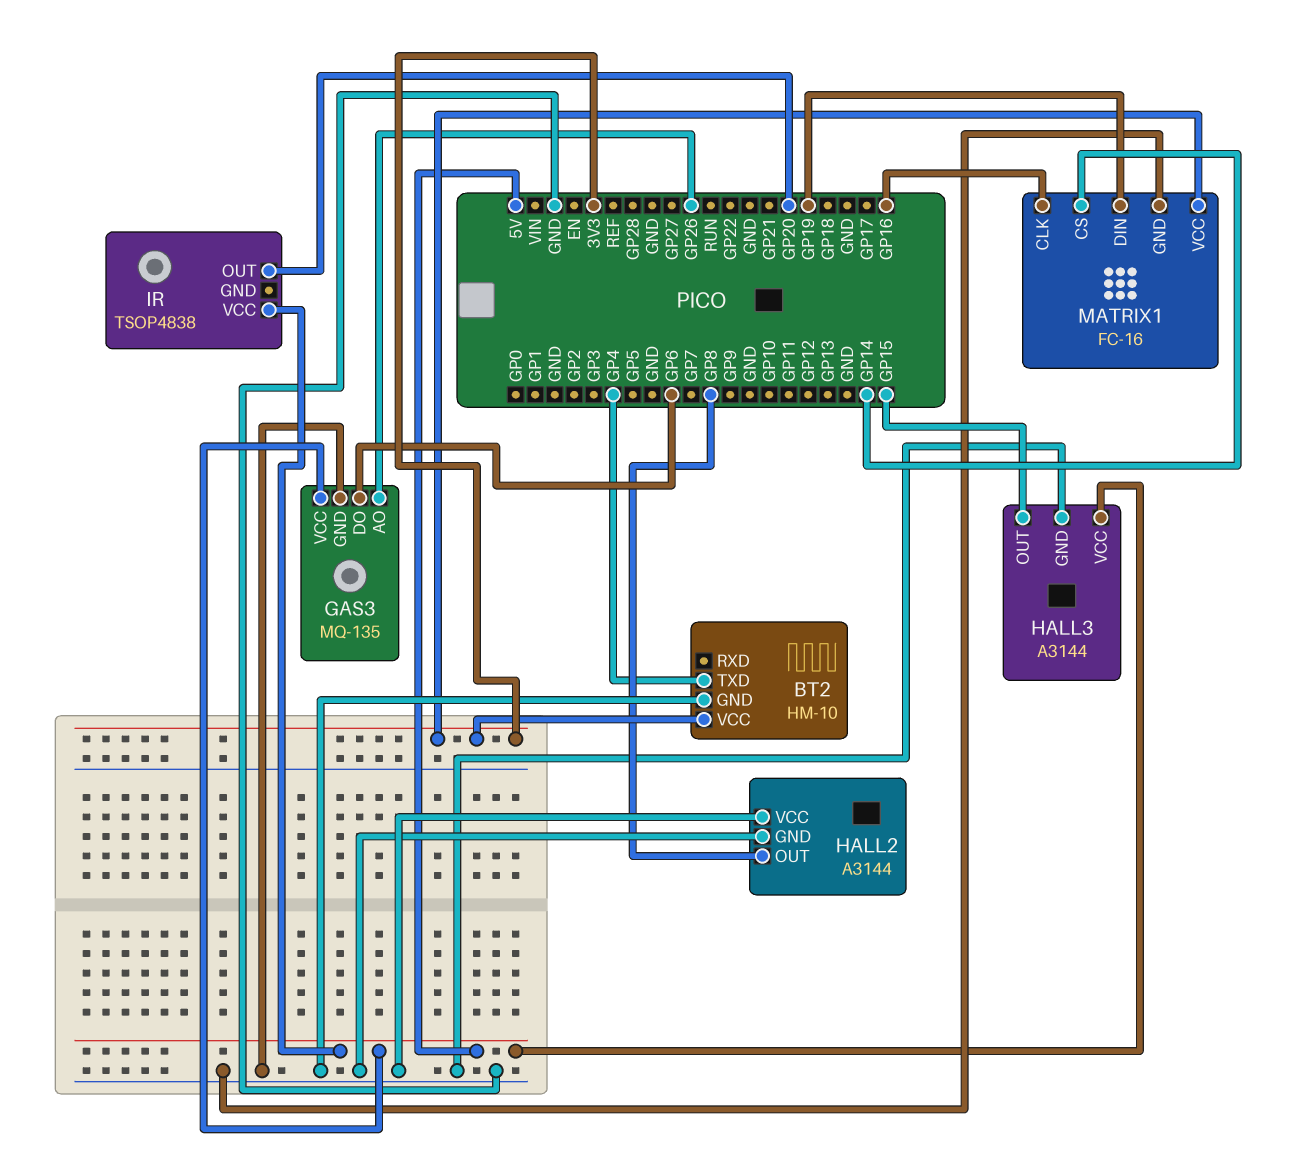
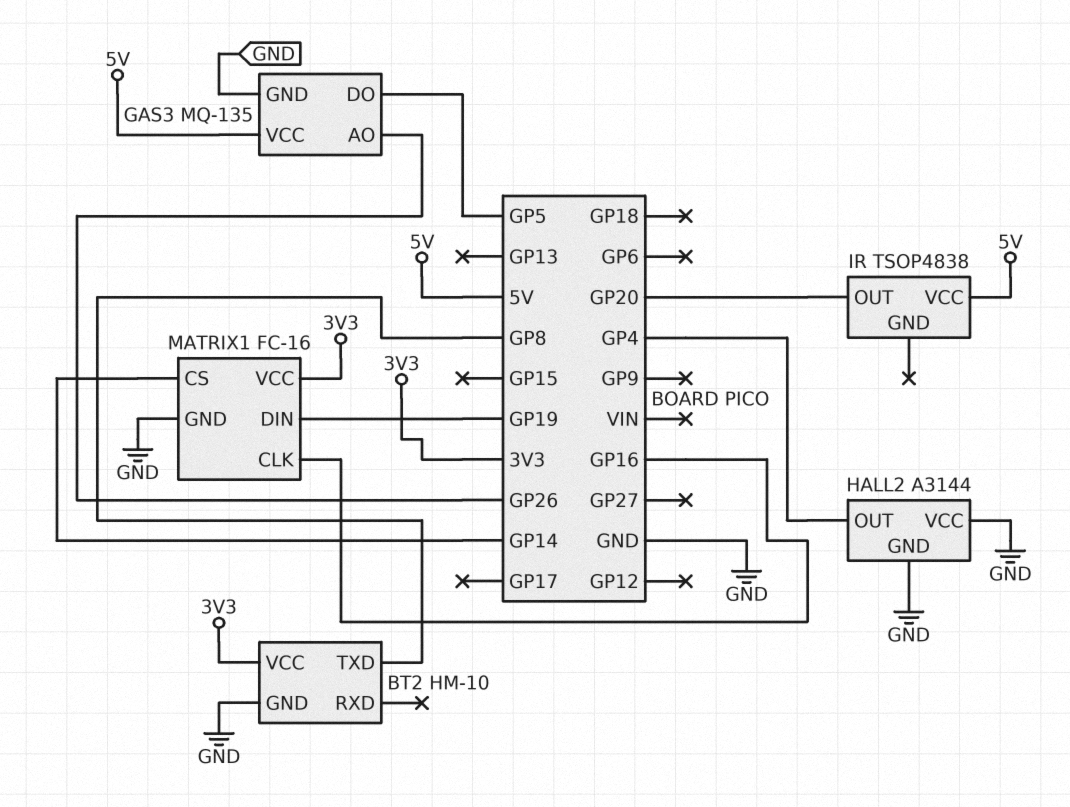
BT2 pin TXD: GP4 -> GP8
GAS3 pin DO: GP6 -> GP5
HALL2 pin OUT: GP8 -> GP4
HALL3: A3144 -> none
HALL3 pin GND: GND -> none
HALL3 pin OUT: GP15 -> none
HALL3 pin VCC: 5V -> none

